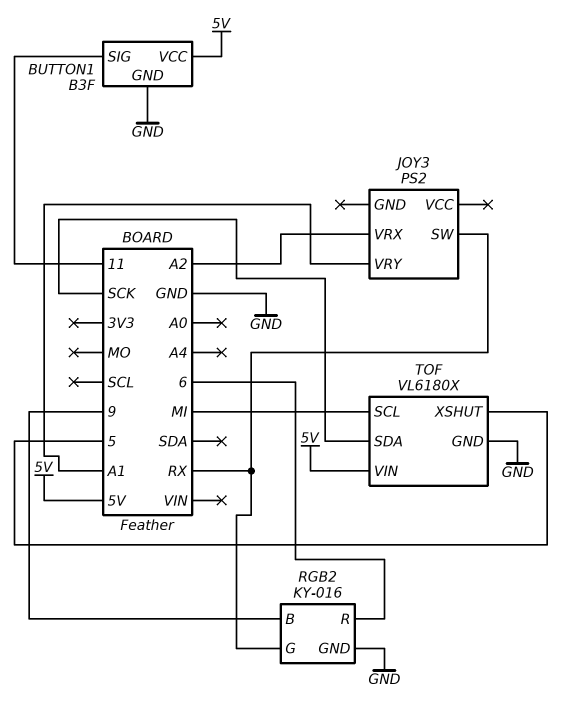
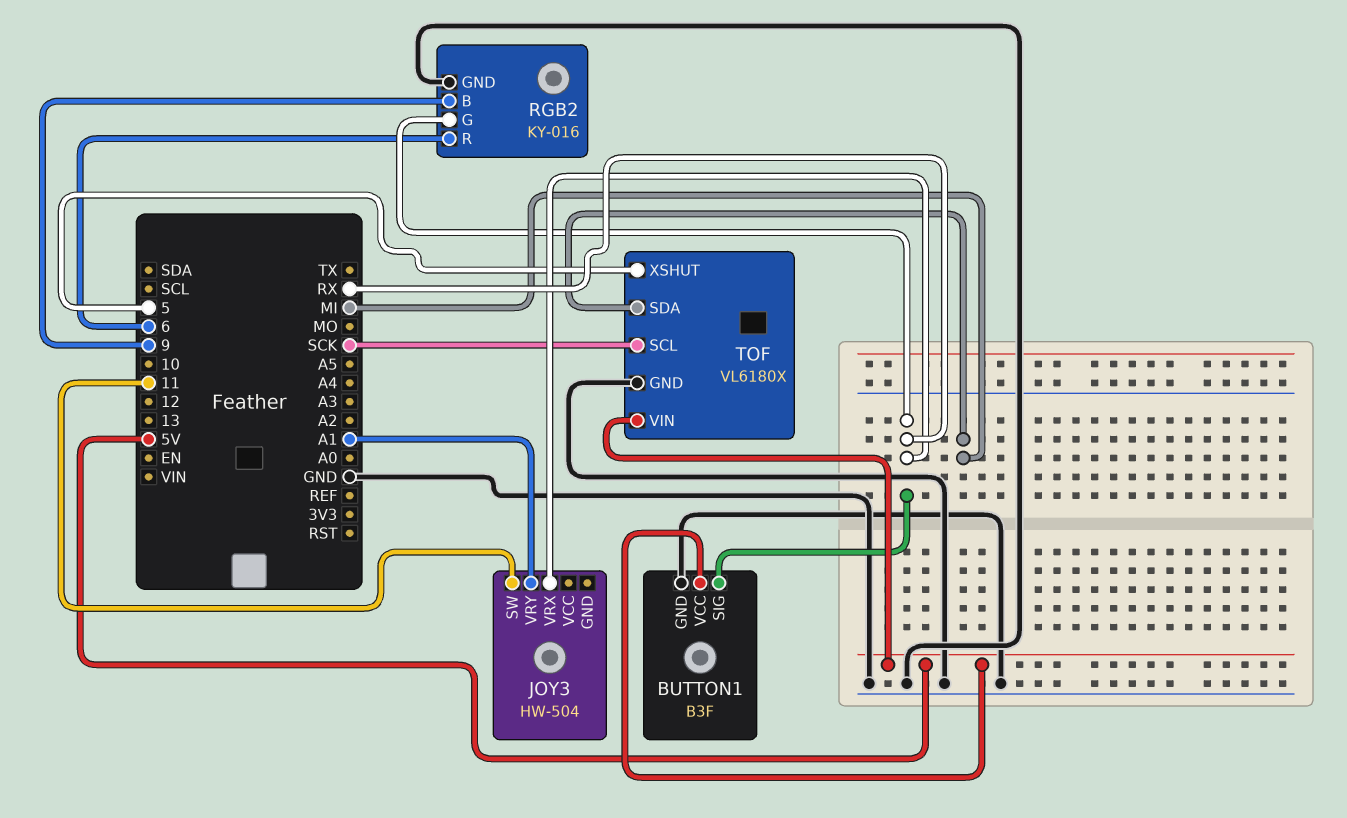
BUTTON1 pin SIG: 11 -> RX
JOY3: PS2 -> HW-504
JOY3 pin SW: RX -> 11
JOY3 pin VRX: A2 -> RX
TOF pin SCL: MI -> SCK
TOF pin SDA: SCK -> MI

